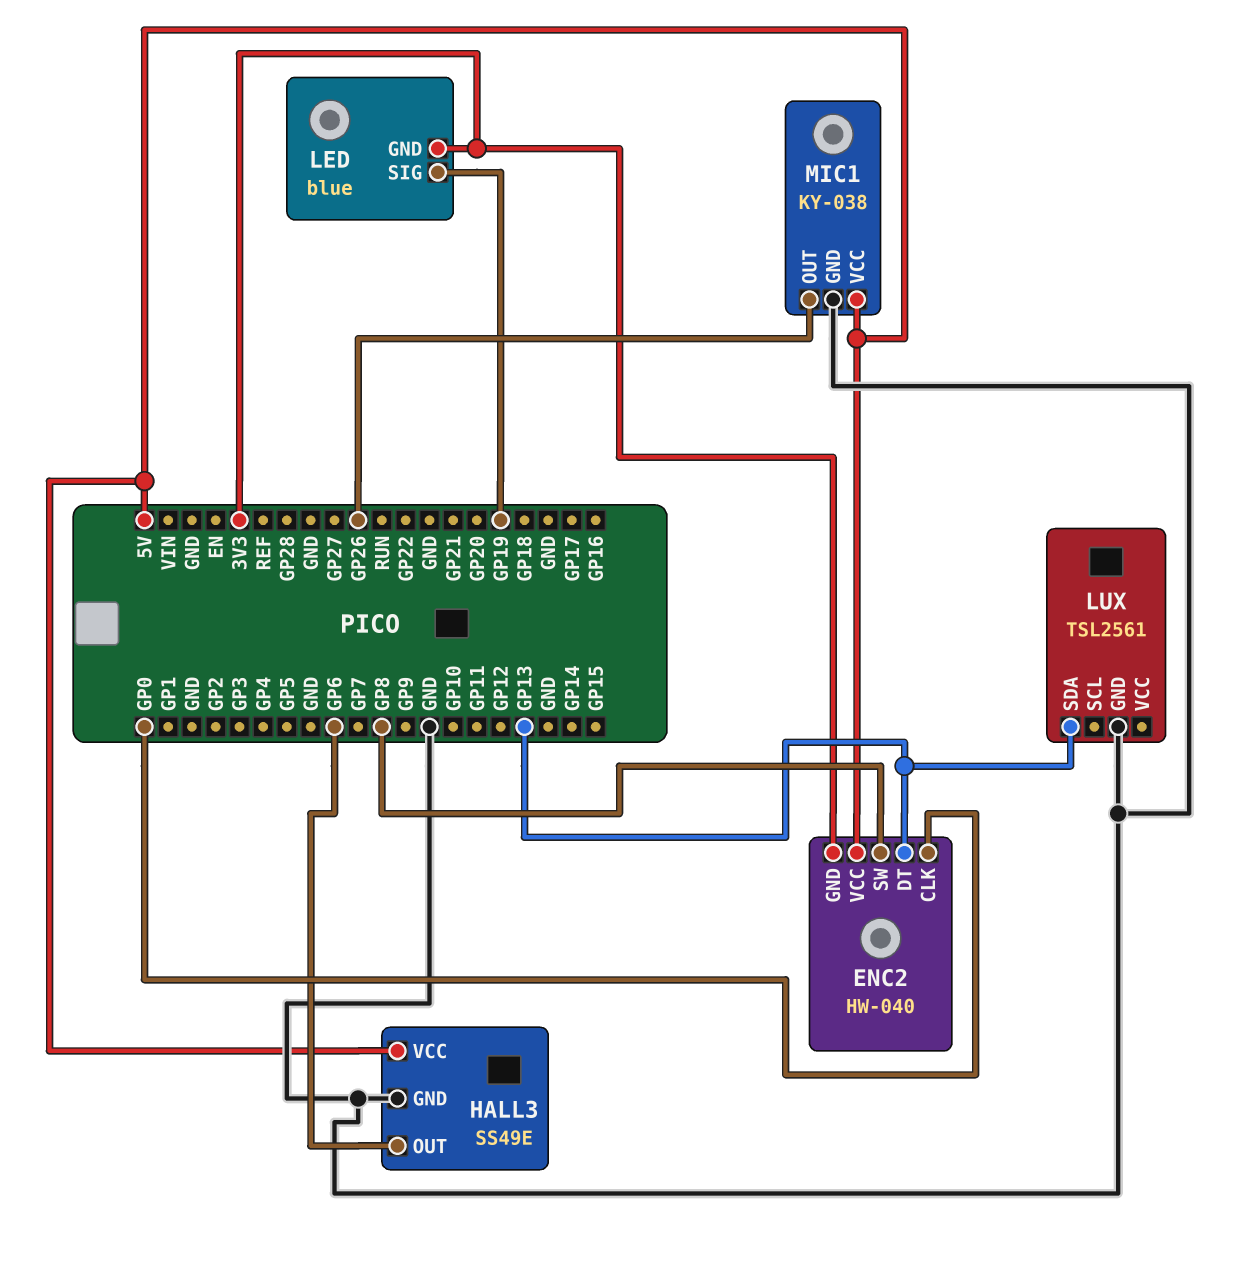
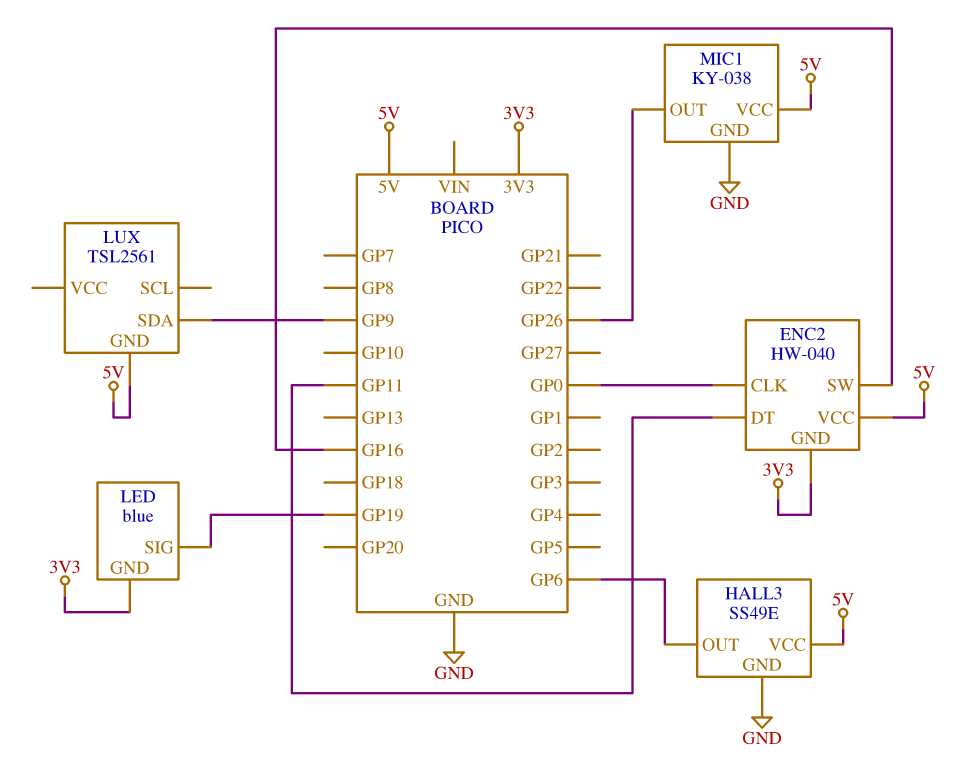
ENC2 pin DT: GP13 -> GP11
ENC2 pin SW: GP8 -> GP16
LUX pin GND: GND -> 5V
LUX pin SDA: GP13 -> GP9

